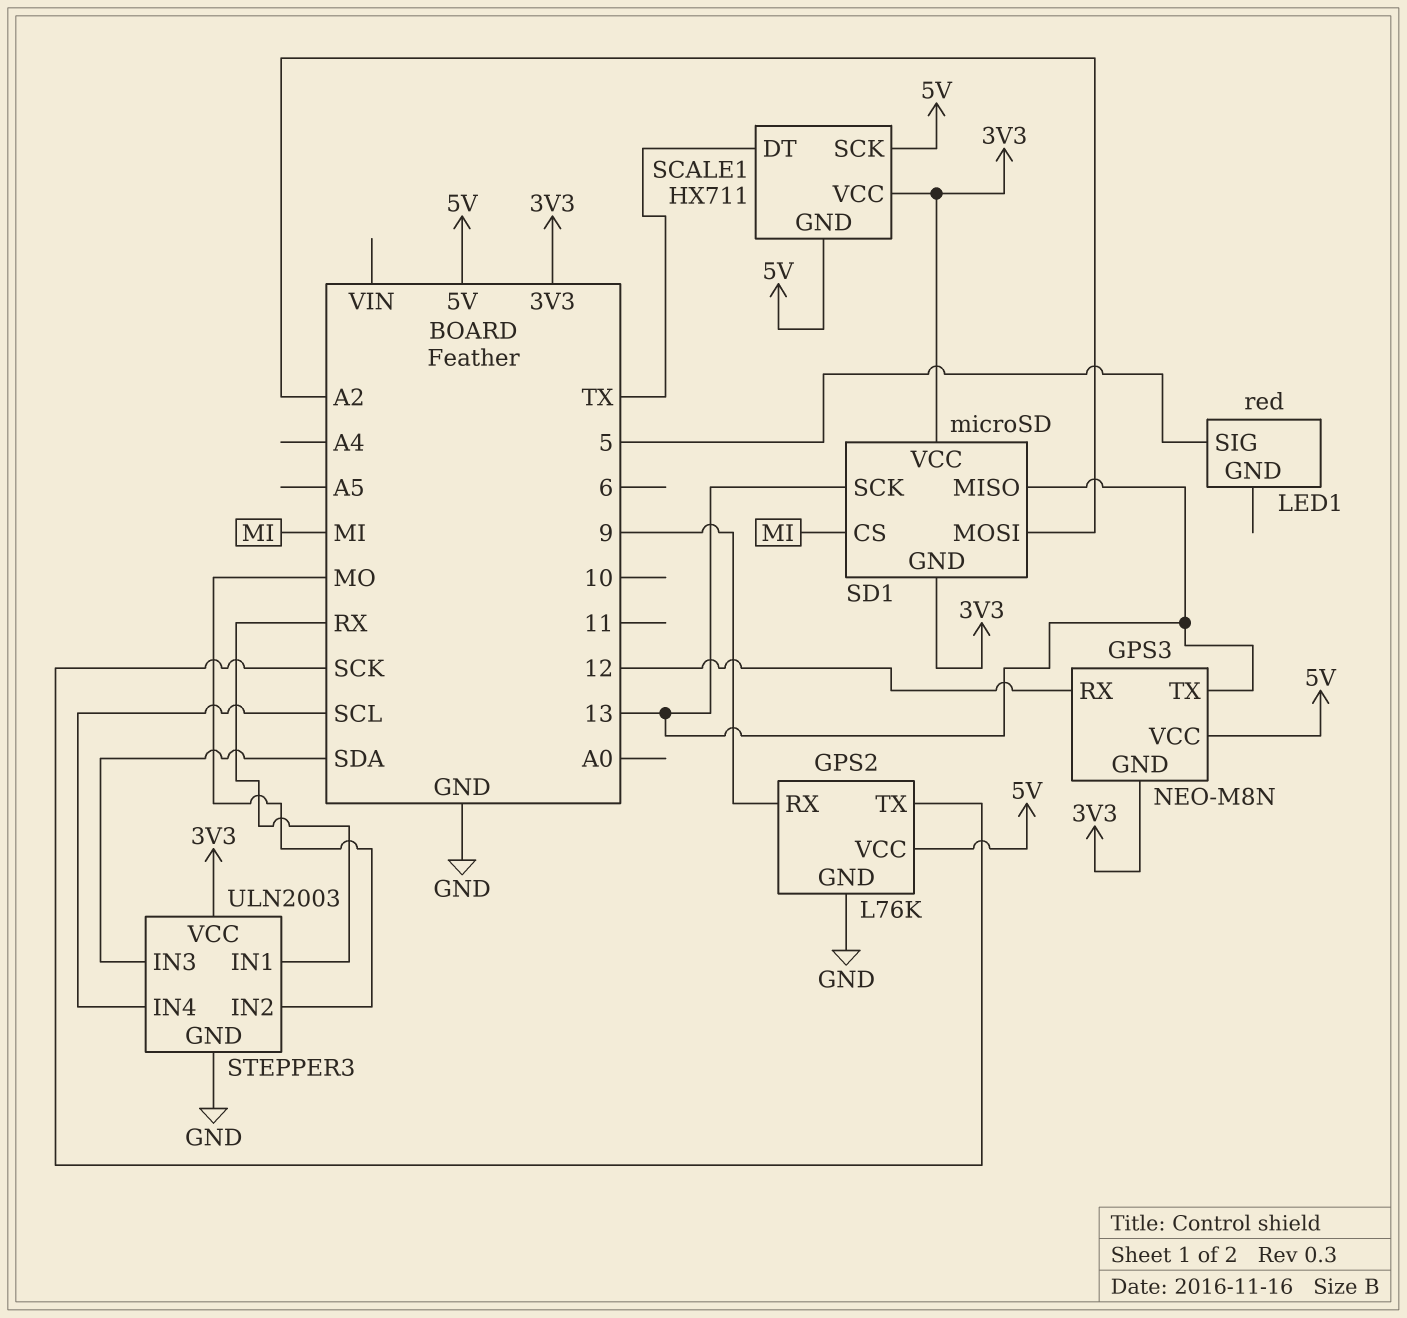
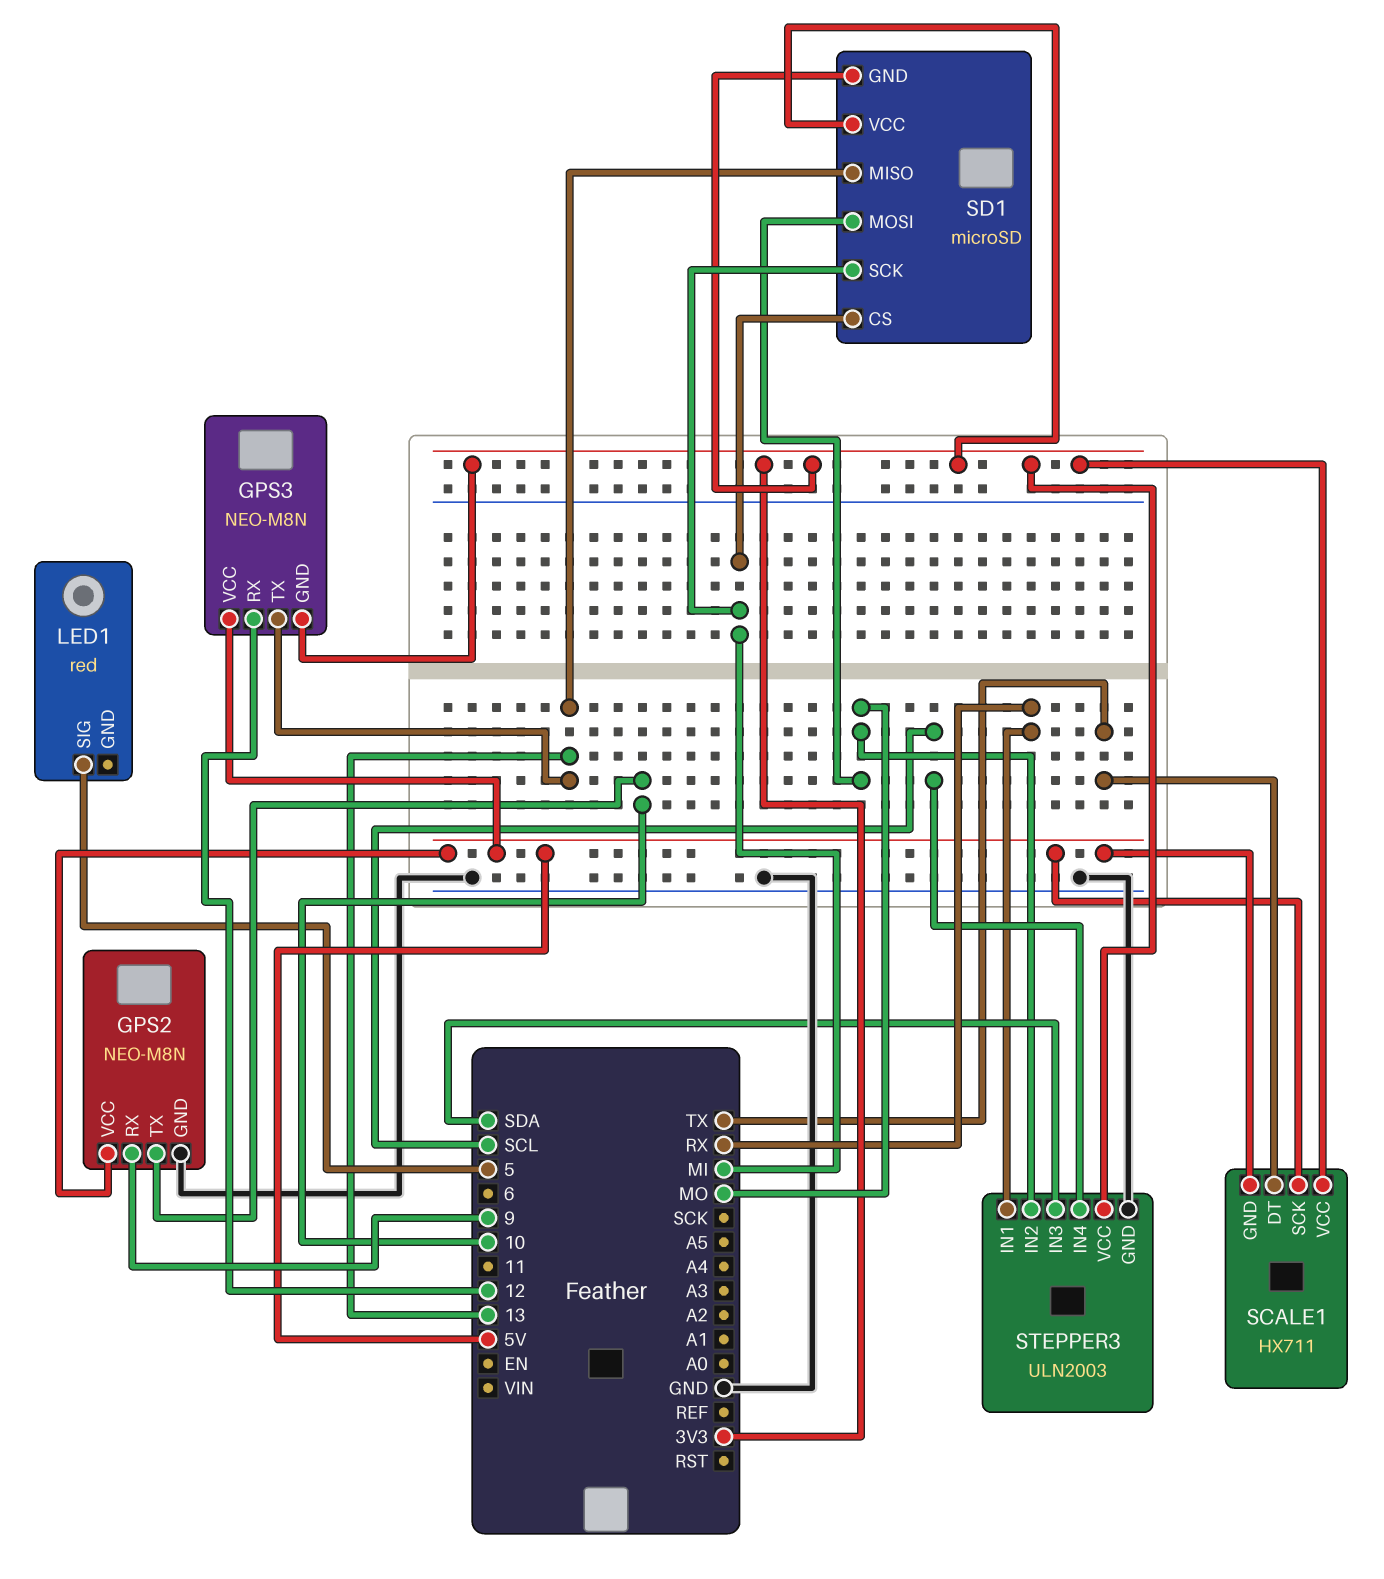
GPS2: L76K -> NEO-M8N
GPS2 pin TX: SCK -> 10
SD1 pin MOSI: A2 -> MO
SD1 pin SCK: 13 -> MI

